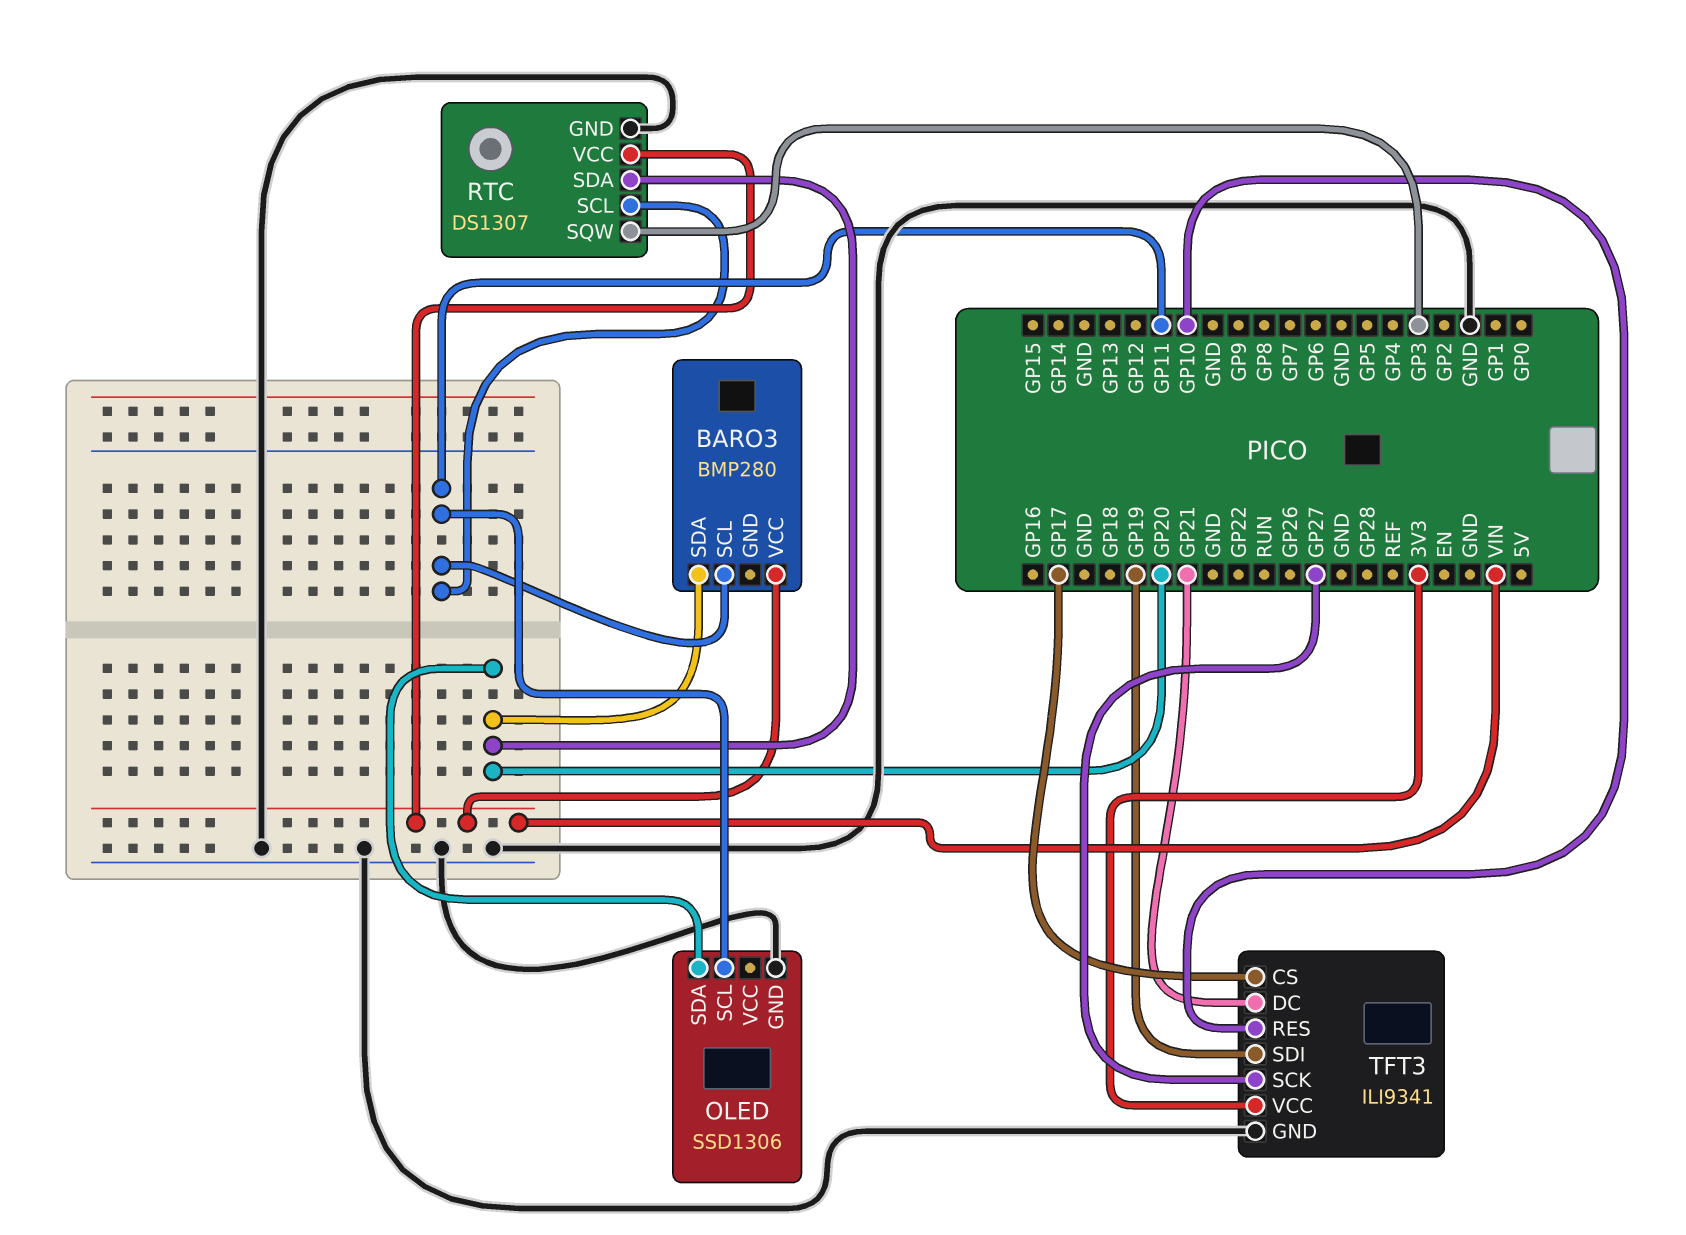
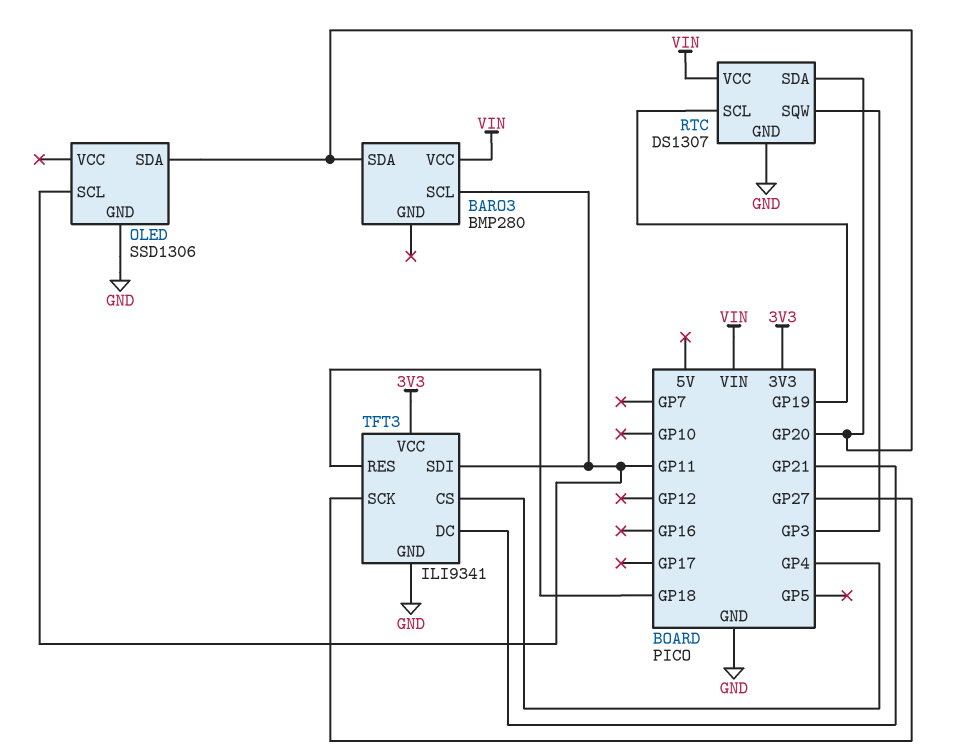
RTC pin SCL: GP11 -> GP19
TFT3 pin CS: GP17 -> GP4
TFT3 pin RES: GP10 -> GP18
TFT3 pin SDI: GP19 -> GP11

